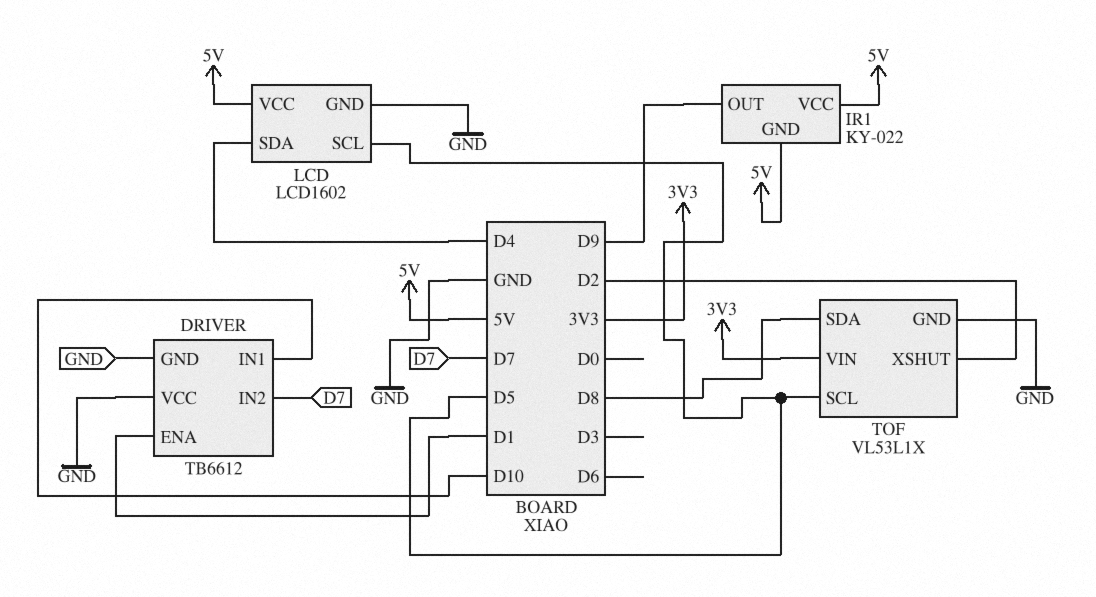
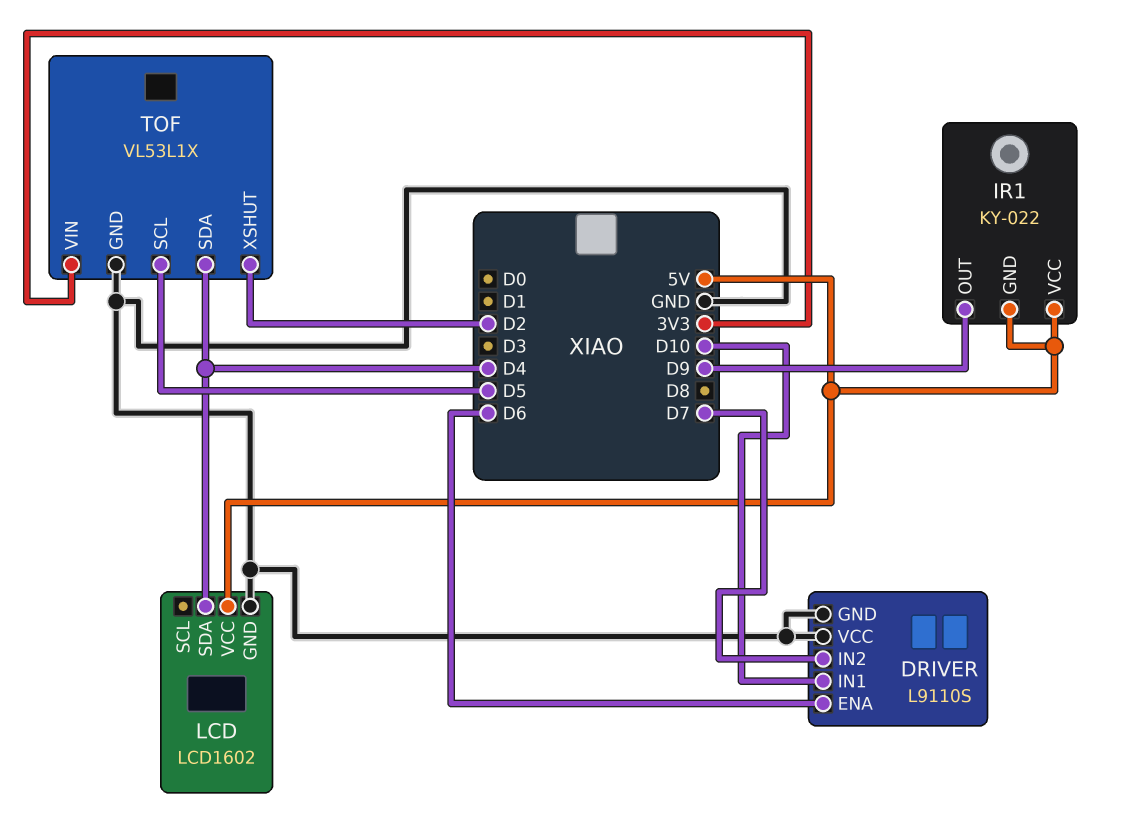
DRIVER: TB6612 -> L9110S
DRIVER pin ENA: D1 -> D6
LCD pin SCL: D5 -> none
TOF pin SDA: D8 -> D4

